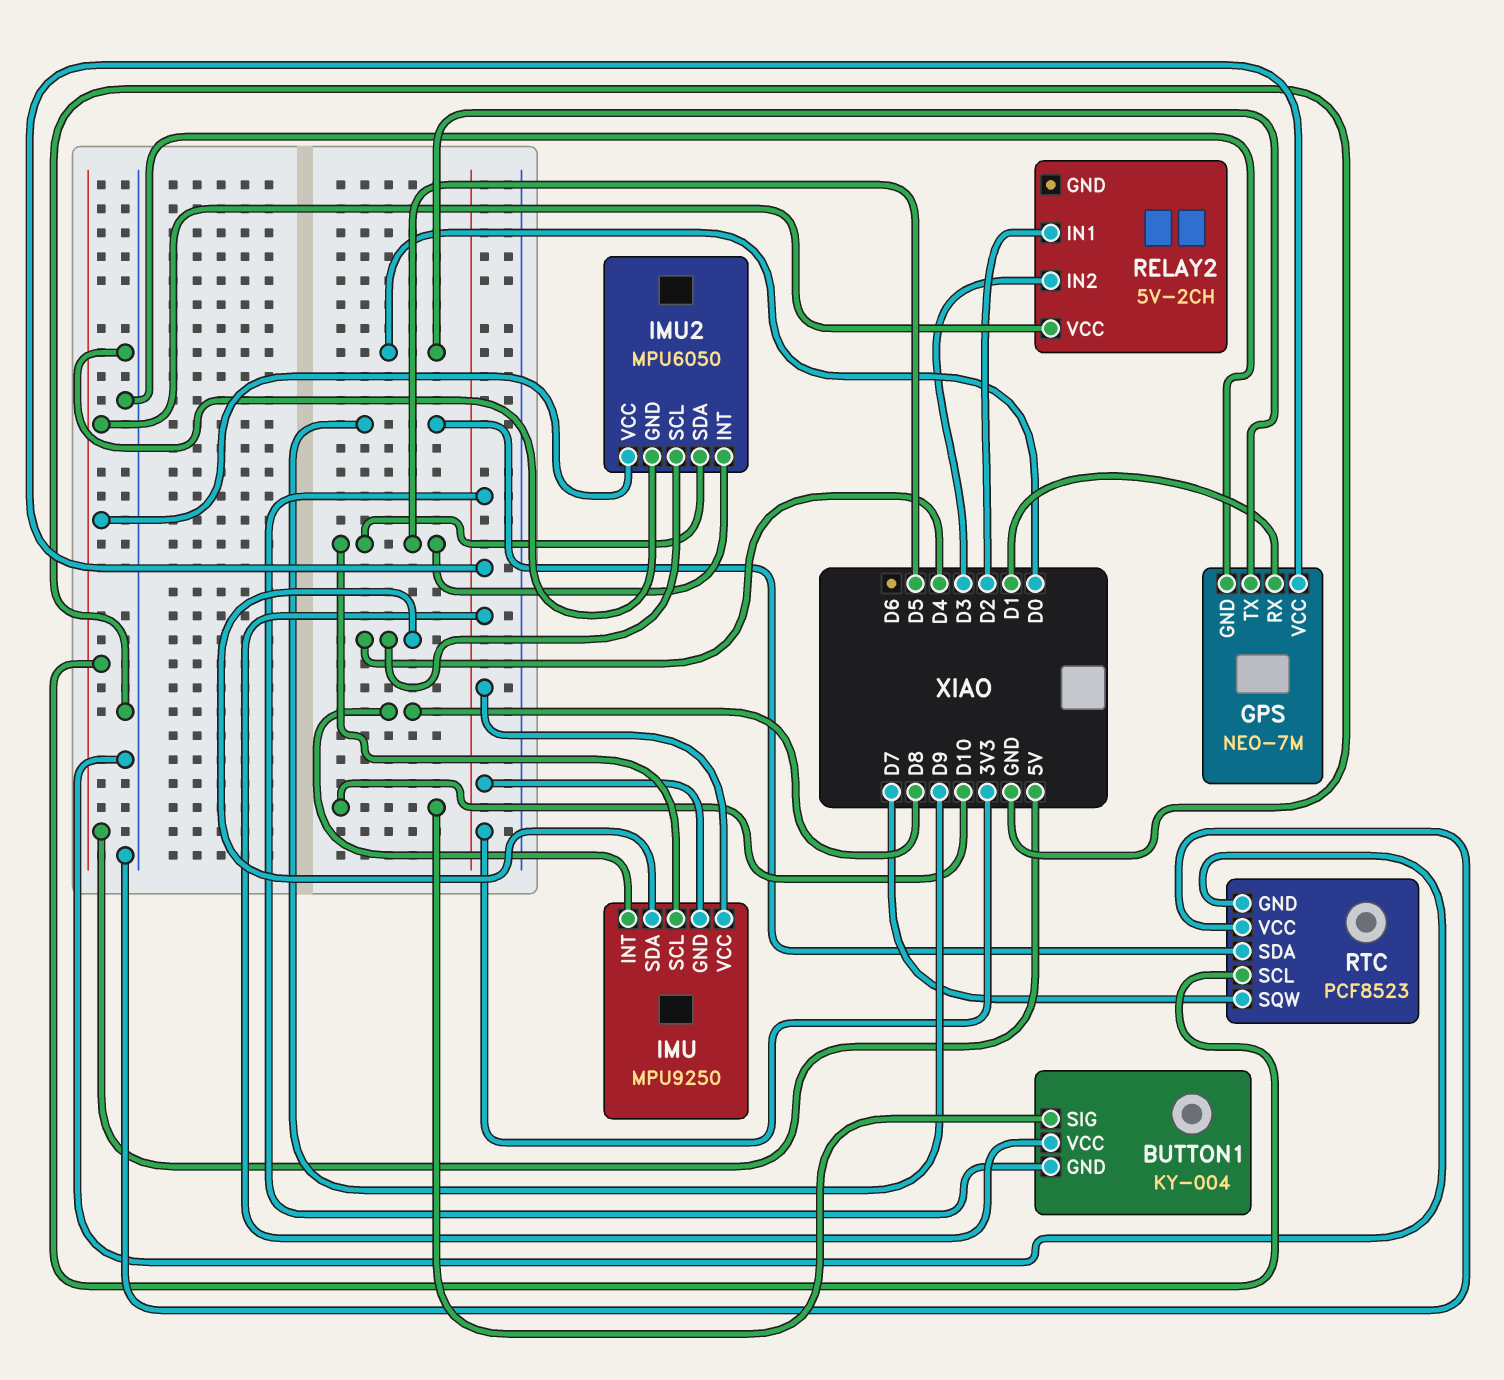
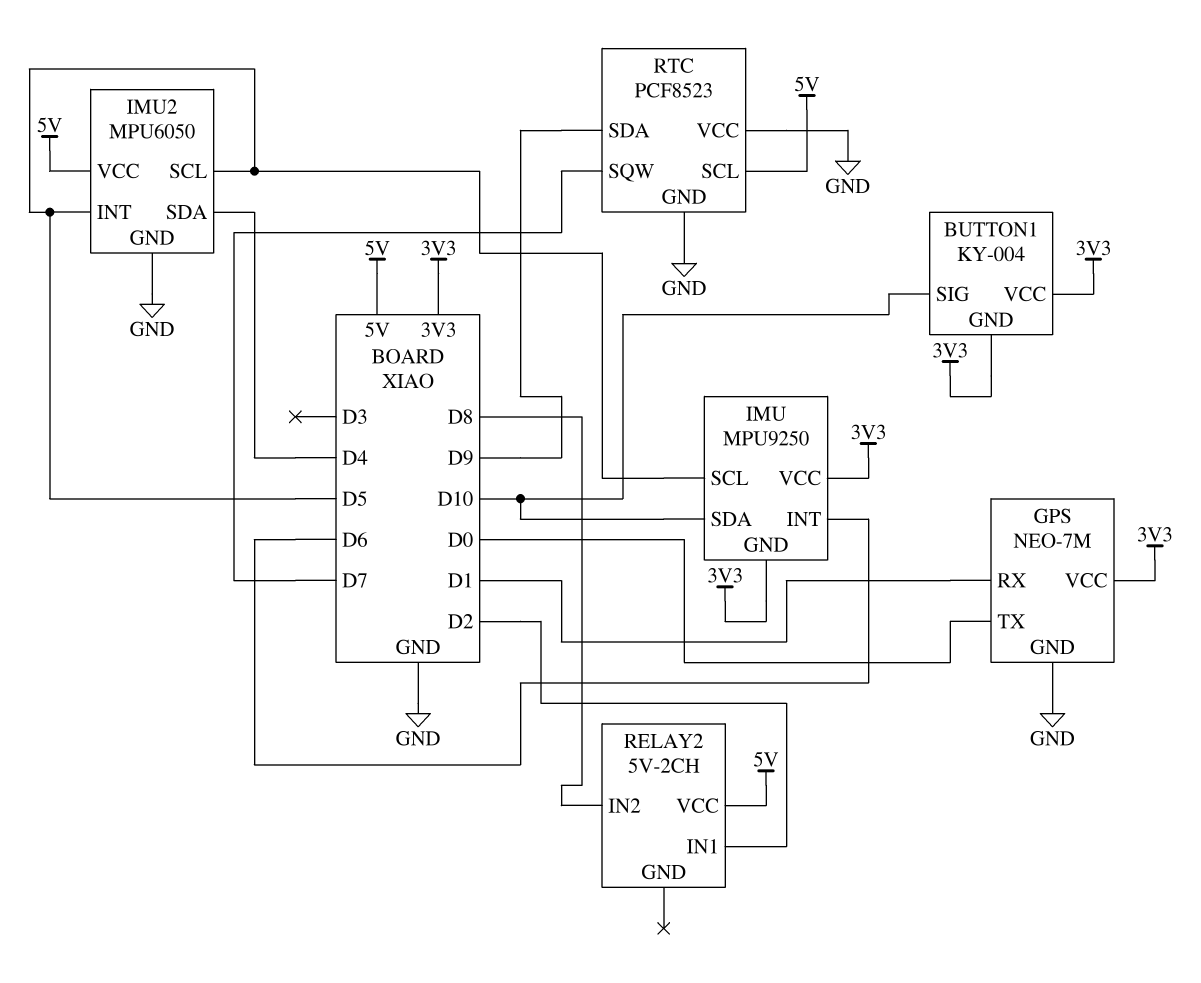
IMU pin INT: D8 -> D6
IMU pin SDA: D4 -> D10
IMU2 pin SCL: D4 -> D5
IMU2 pin SDA: D5 -> D4
RELAY2 pin IN2: D3 -> D8

